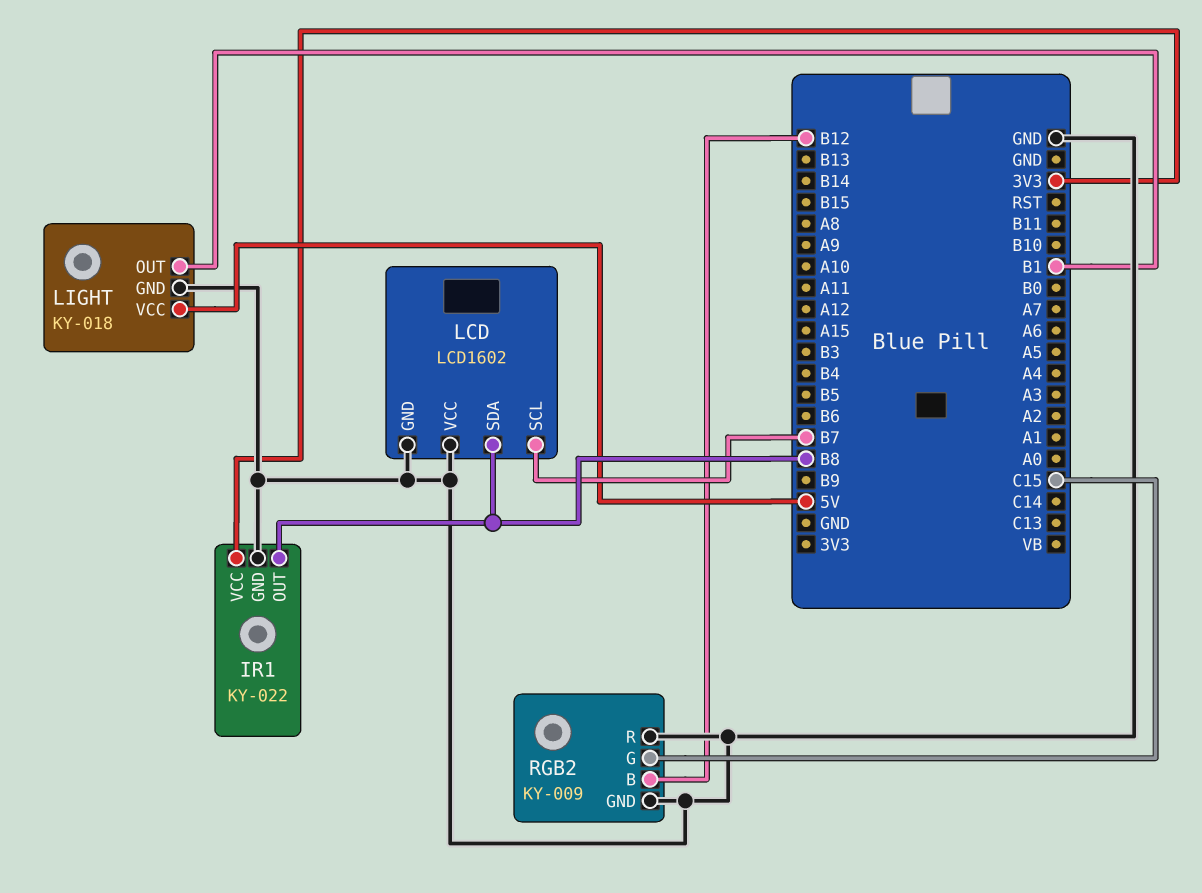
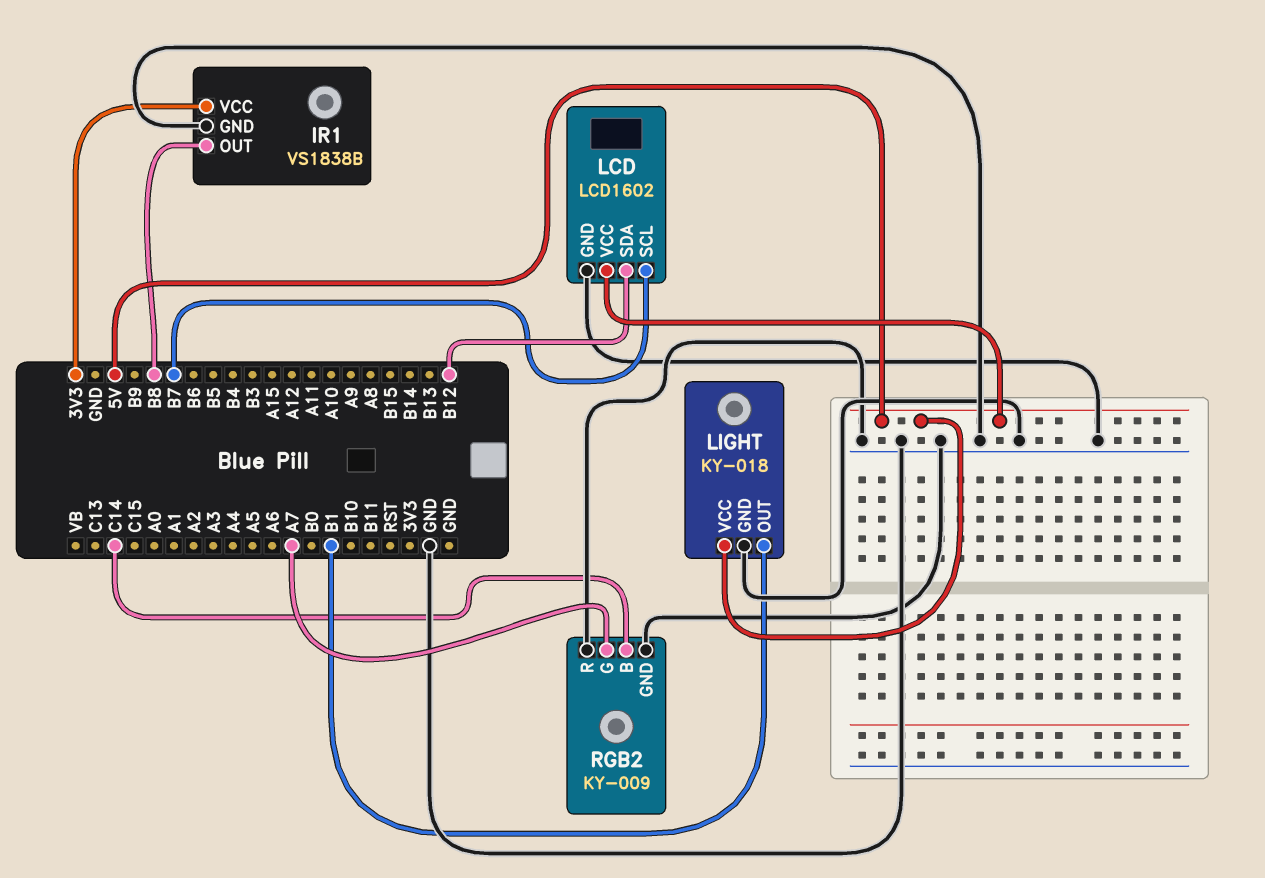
IR1: KY-022 -> VS1838B
LCD pin SDA: B8 -> B12
LCD pin VCC: GND -> 5V
RGB2 pin B: B12 -> C14
RGB2 pin G: C15 -> A7

